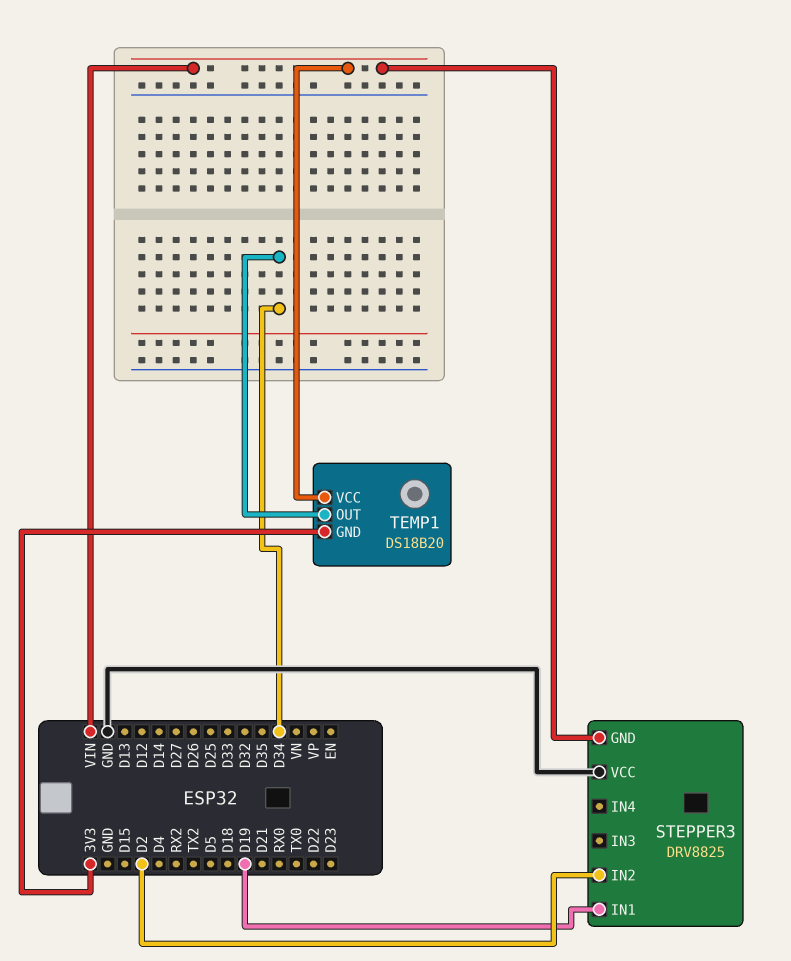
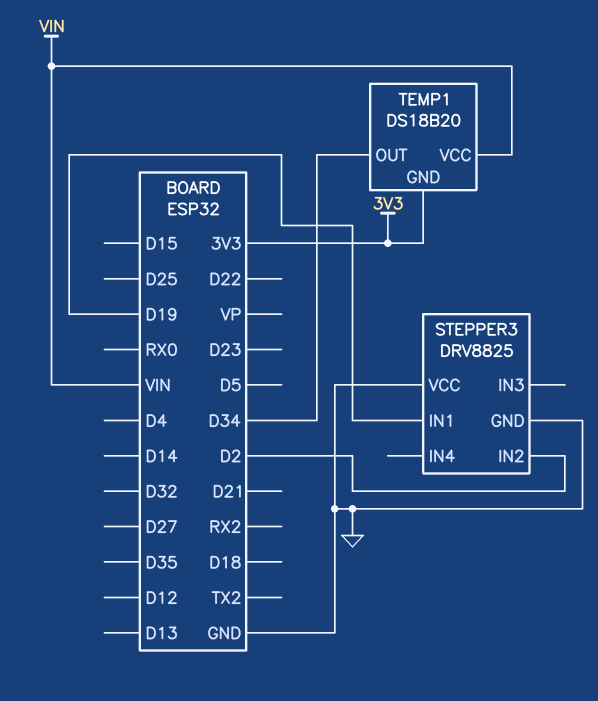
STEPPER3 pin GND: VIN -> GND

